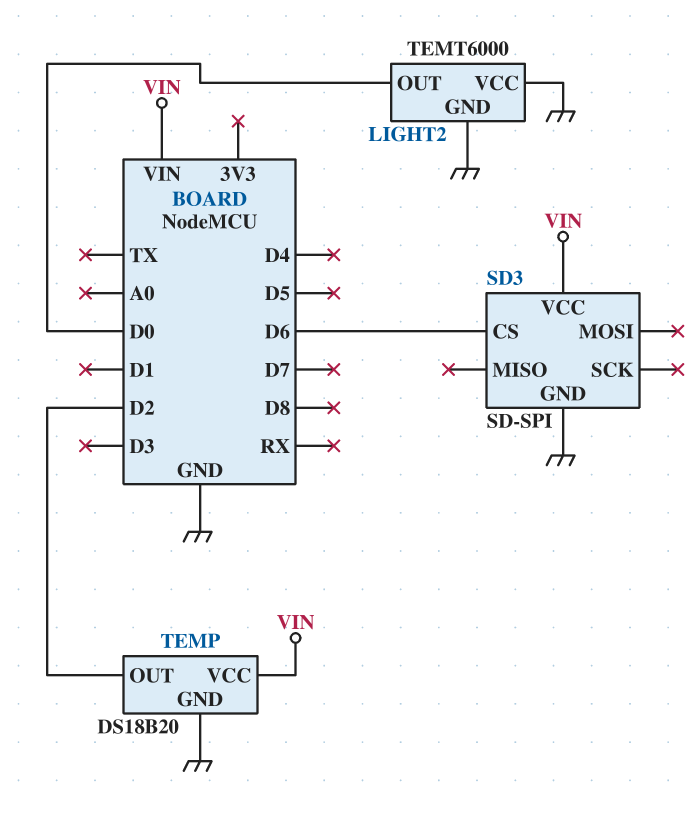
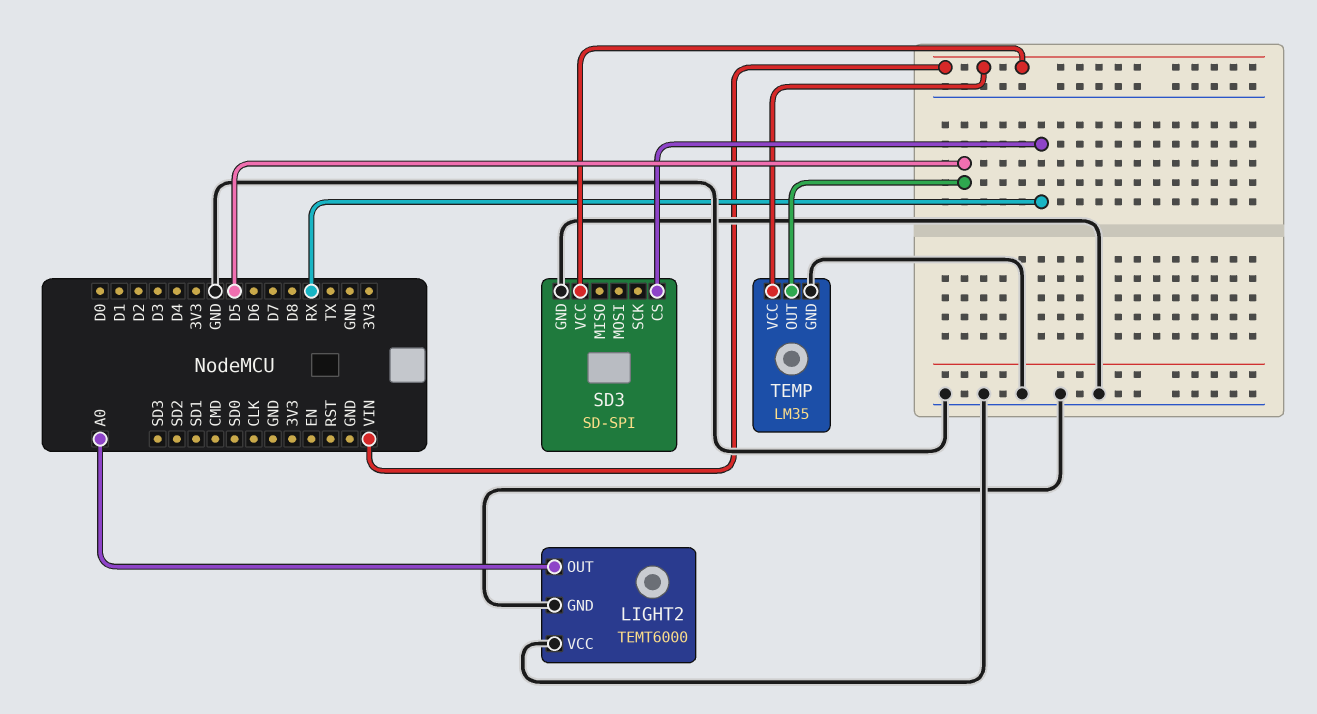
LIGHT2 pin OUT: D0 -> A0
SD3 pin CS: D6 -> RX
TEMP: DS18B20 -> LM35
TEMP pin OUT: D2 -> D5

